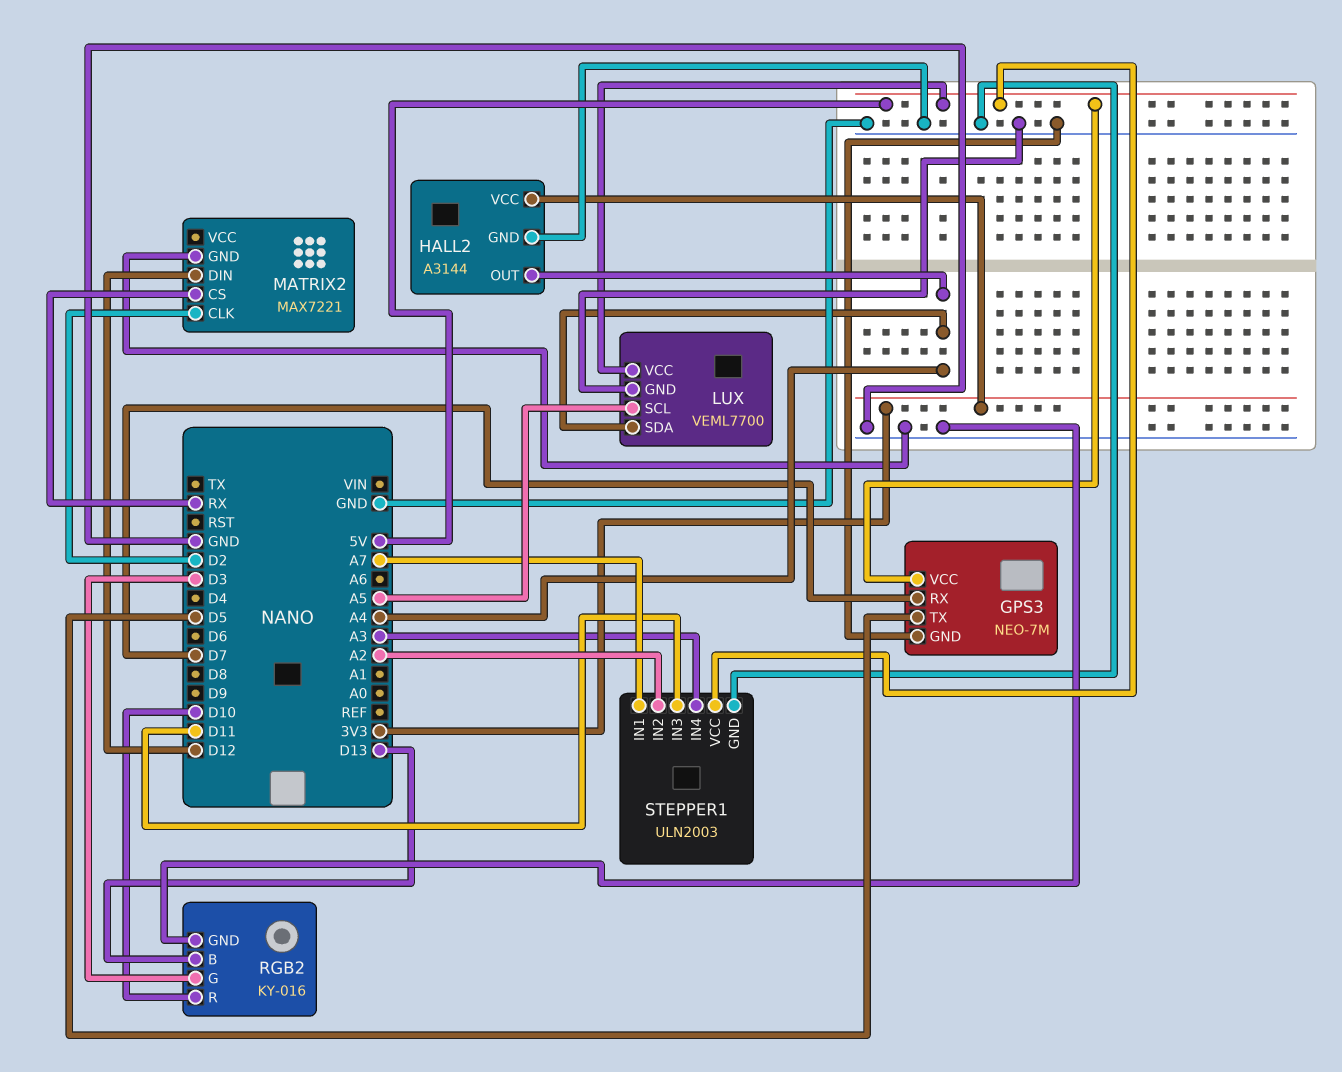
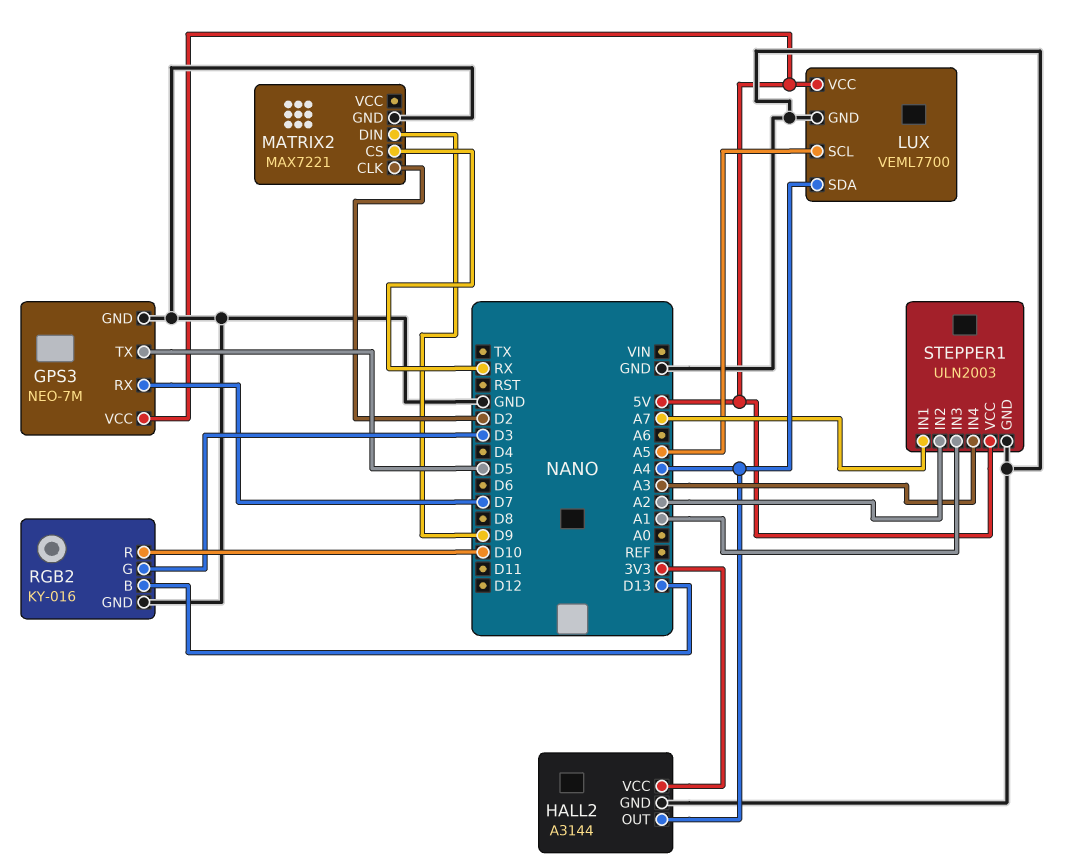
MATRIX2 pin DIN: D12 -> D9
STEPPER1 pin IN3: D11 -> A1

